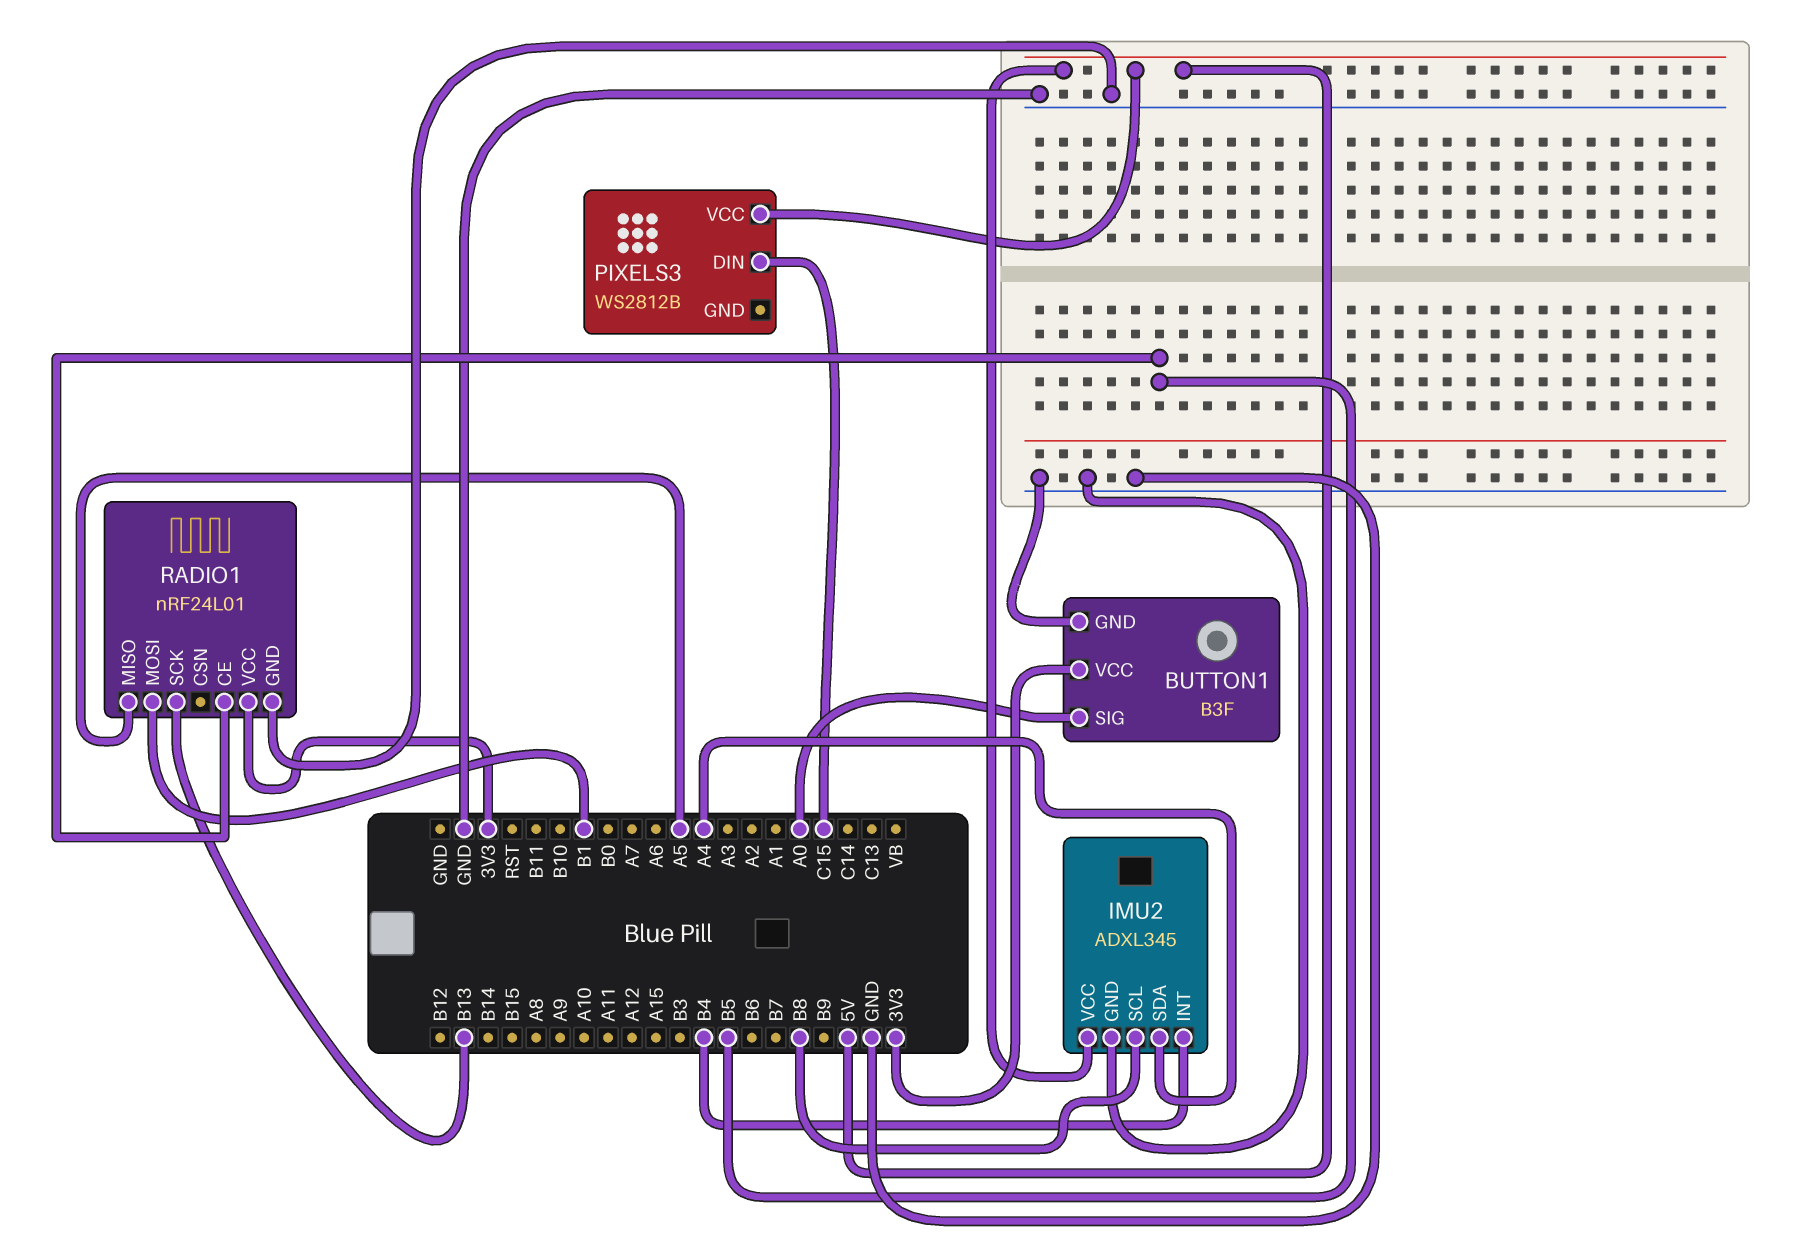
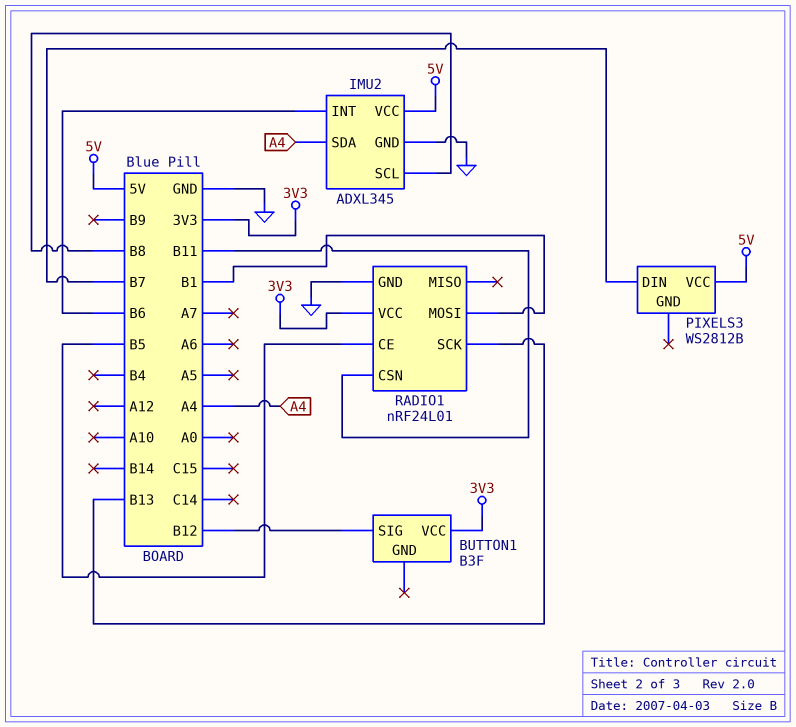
BUTTON1 pin GND: GND -> none
BUTTON1 pin SIG: A0 -> B12
IMU2 pin INT: B4 -> B6
PIXELS3 pin DIN: C15 -> B7
RADIO1 pin CSN: none -> B11
RADIO1 pin MISO: A5 -> none

